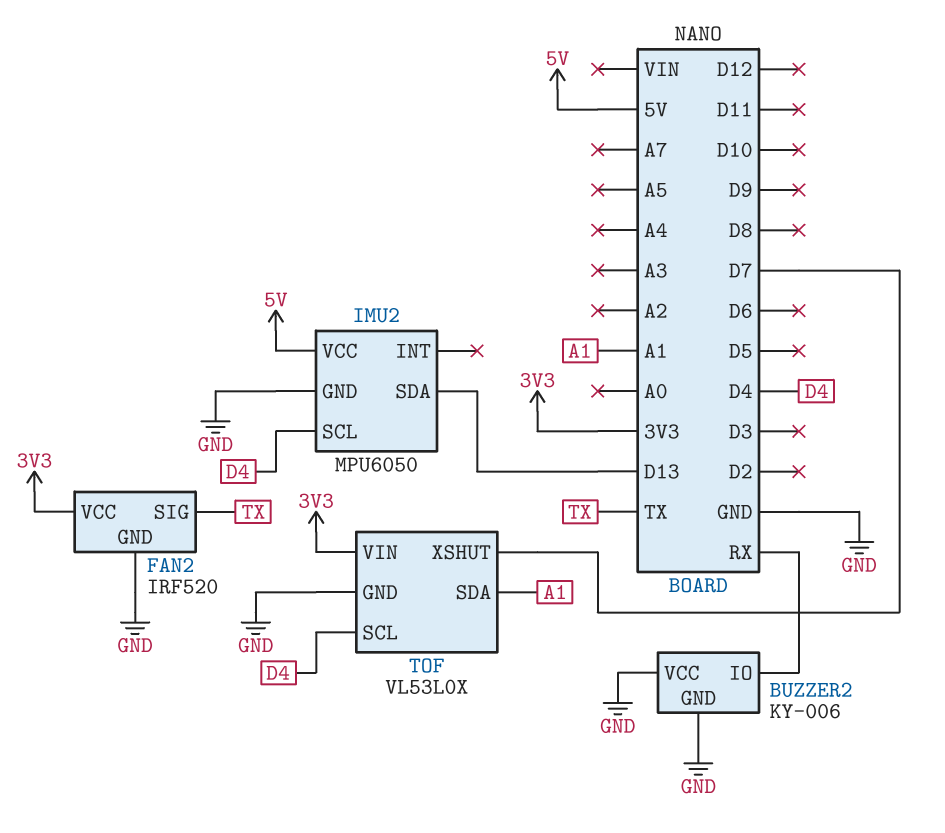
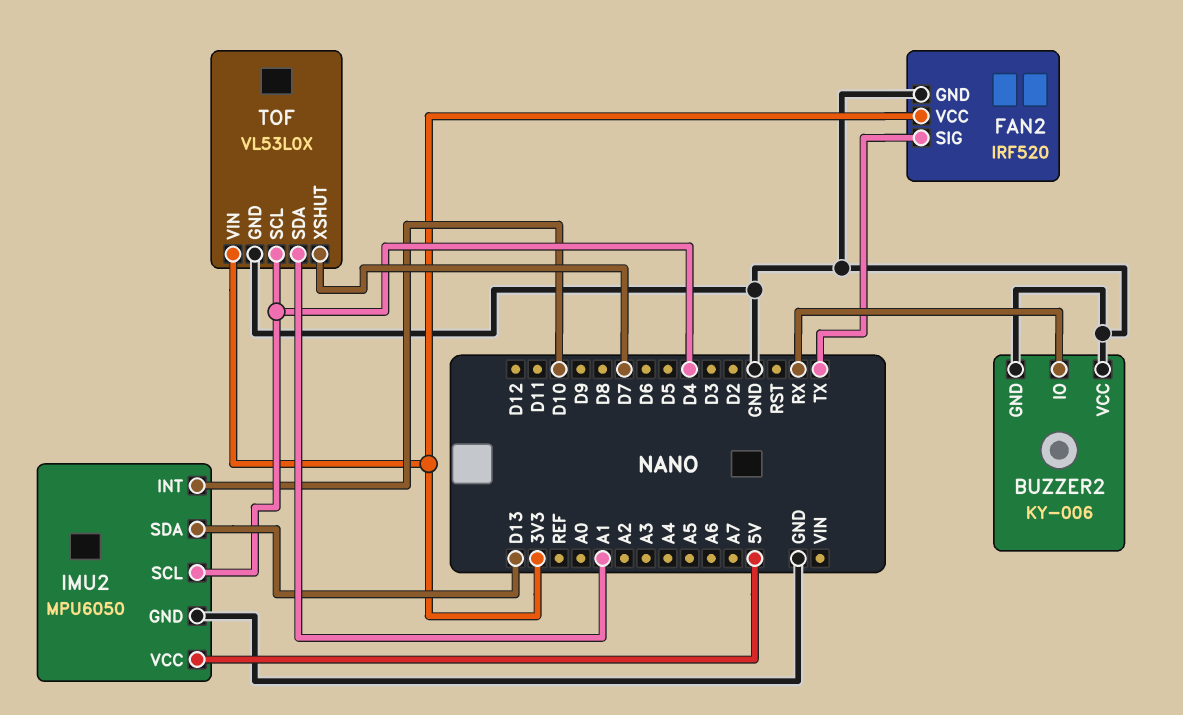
IMU2 pin INT: none -> D10

